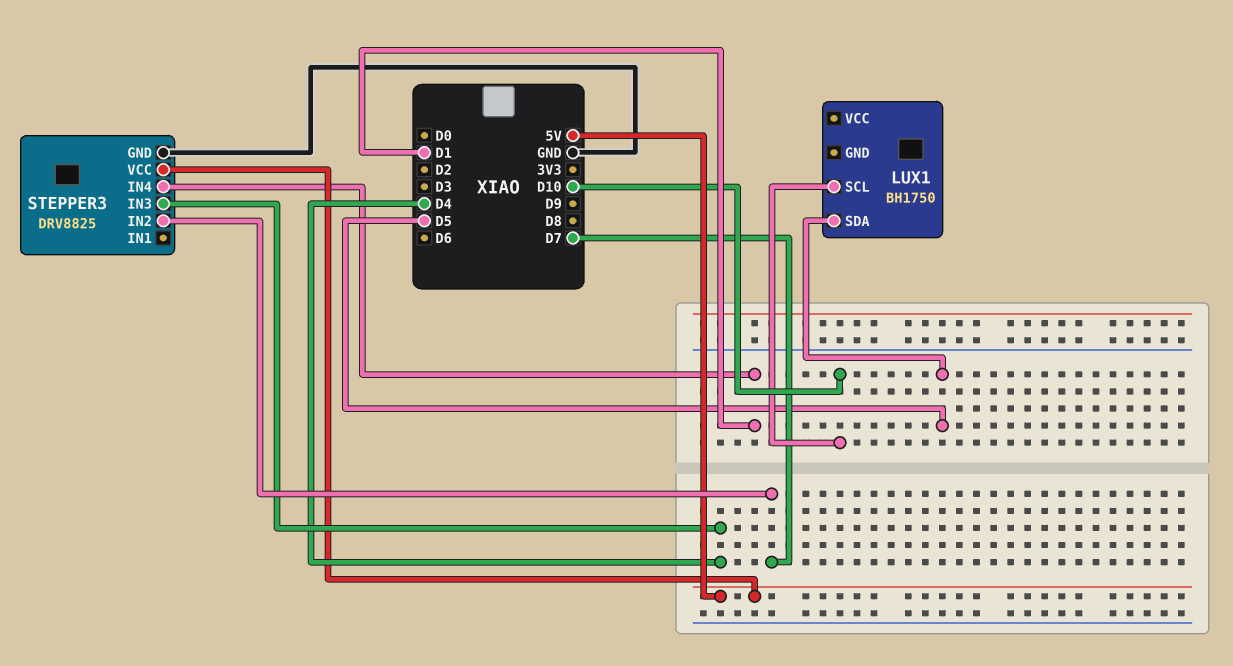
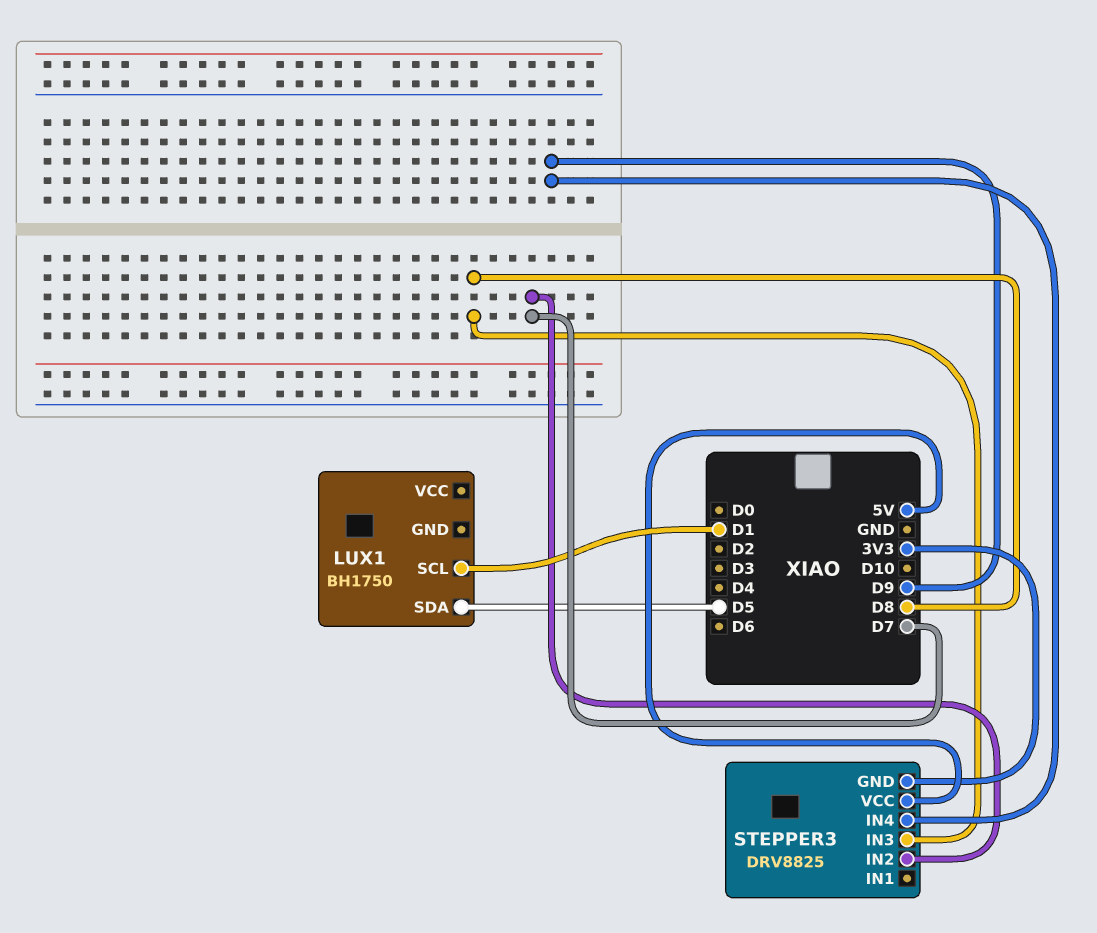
LUX1 pin SCL: D10 -> D1
STEPPER3 pin GND: GND -> 3V3
STEPPER3 pin IN3: D4 -> D8
STEPPER3 pin IN4: D1 -> D9

